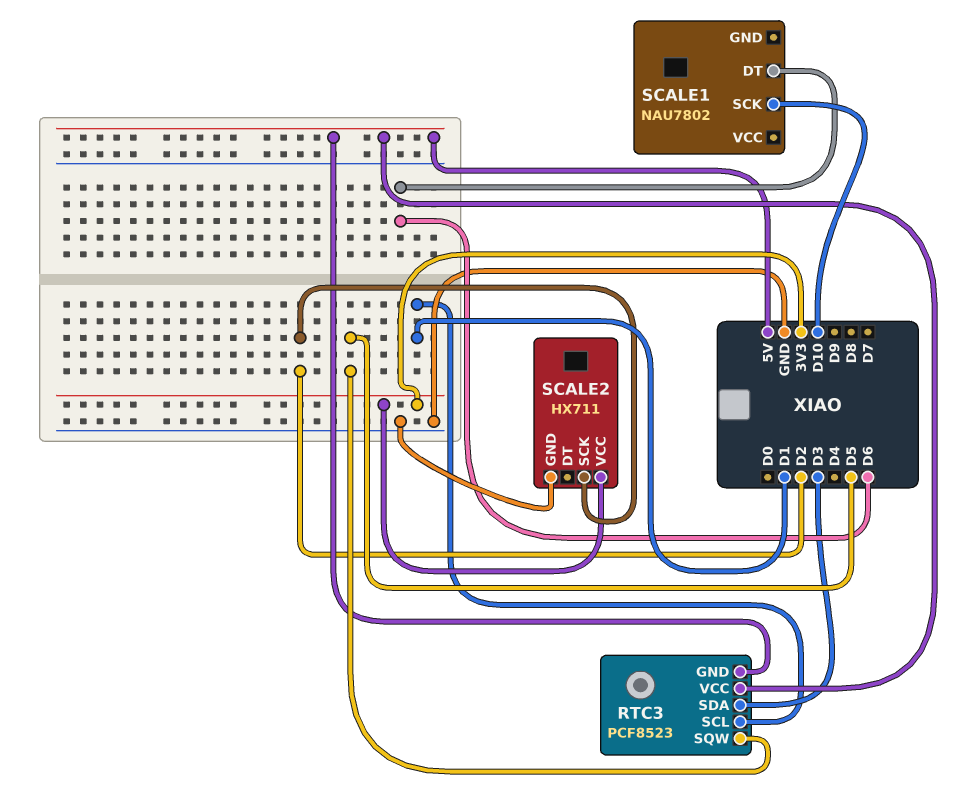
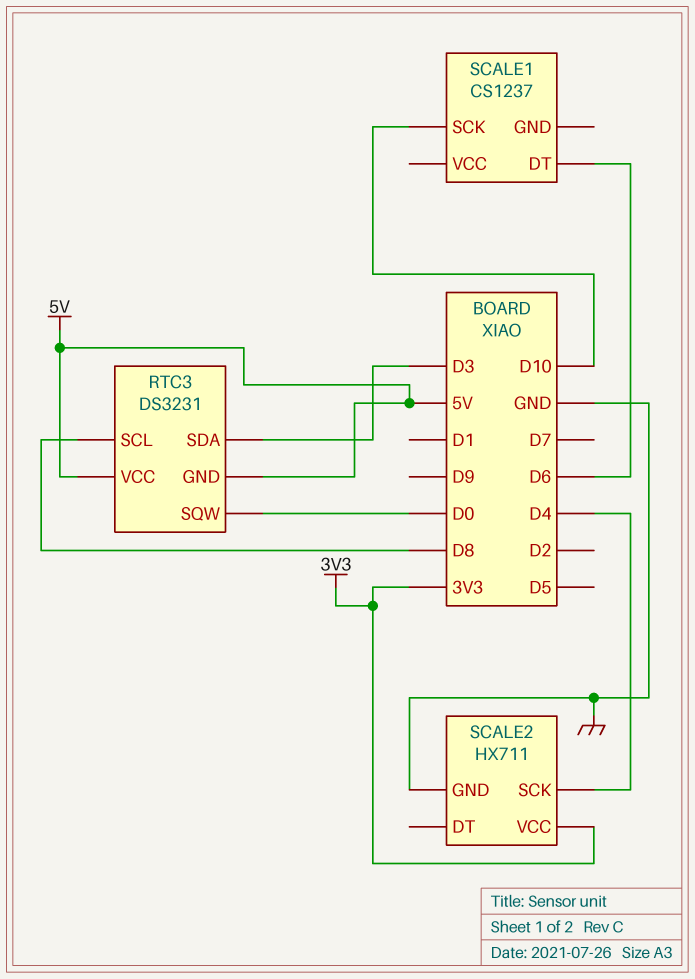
RTC3: PCF8523 -> DS3231
RTC3 pin SCL: D1 -> D8
RTC3 pin SQW: D5 -> D0
SCALE1: NAU7802 -> CS1237
SCALE2 pin SCK: D2 -> D4

